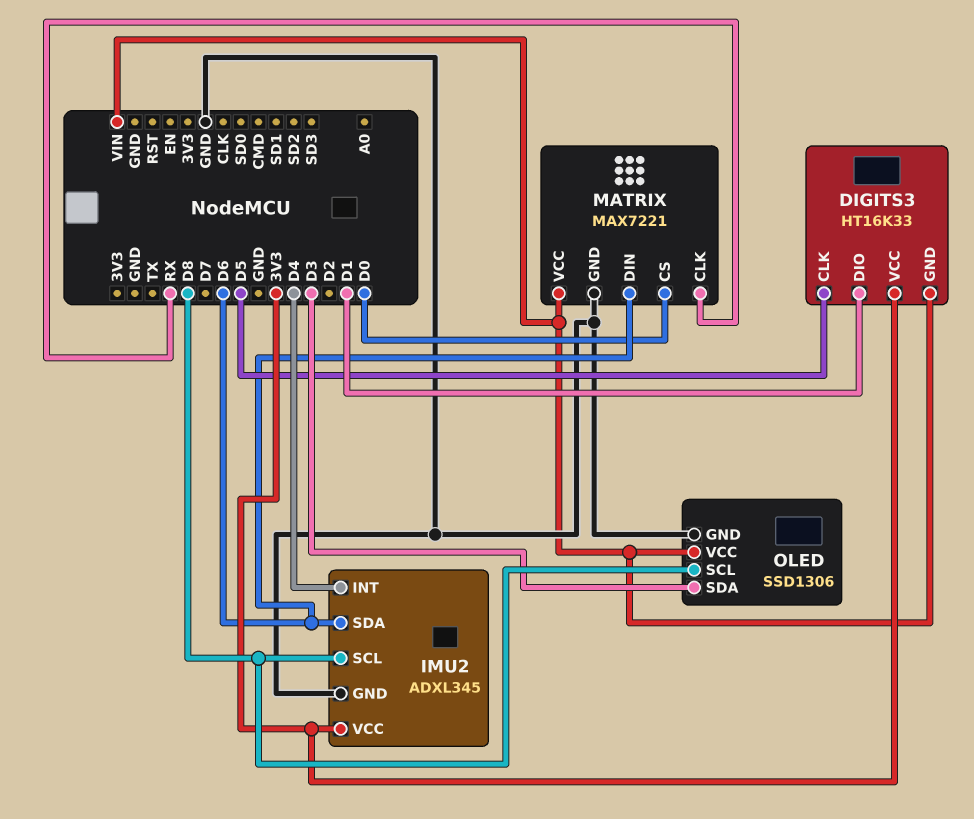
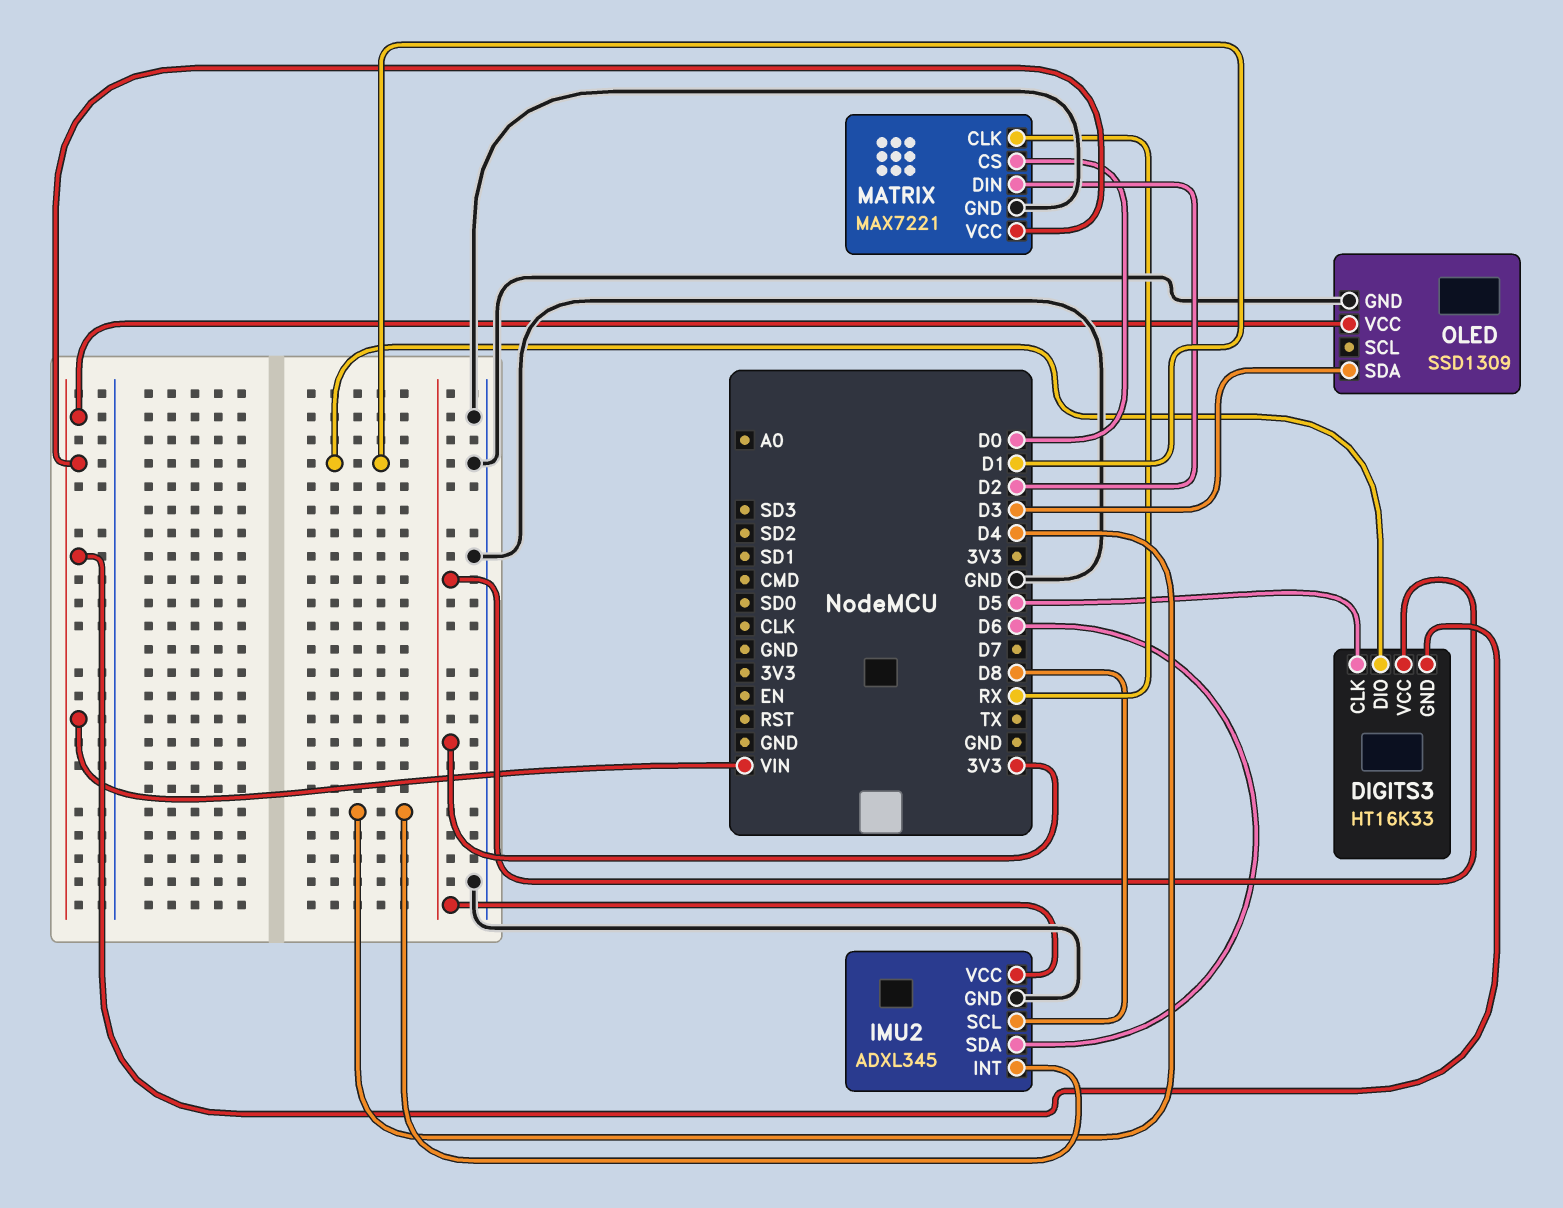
MATRIX pin DIN: D6 -> D2
OLED: SSD1306 -> SSD1309
OLED pin SCL: D8 -> none

